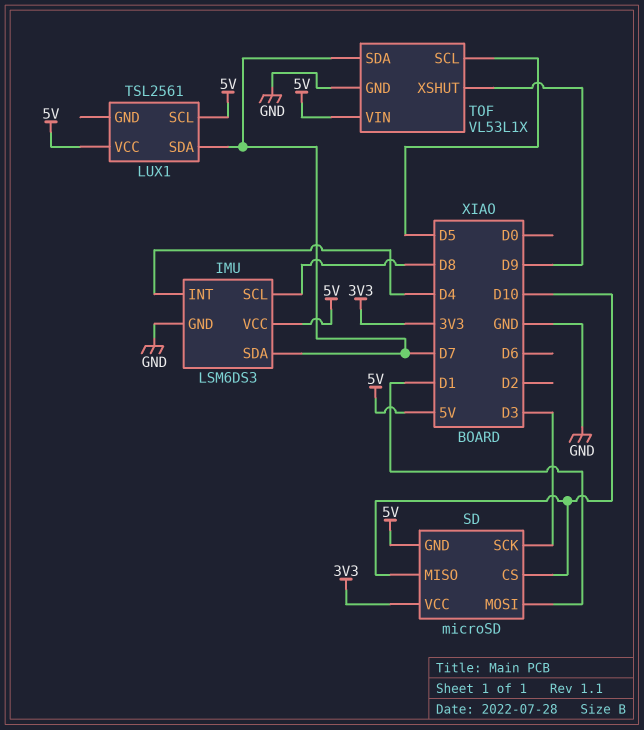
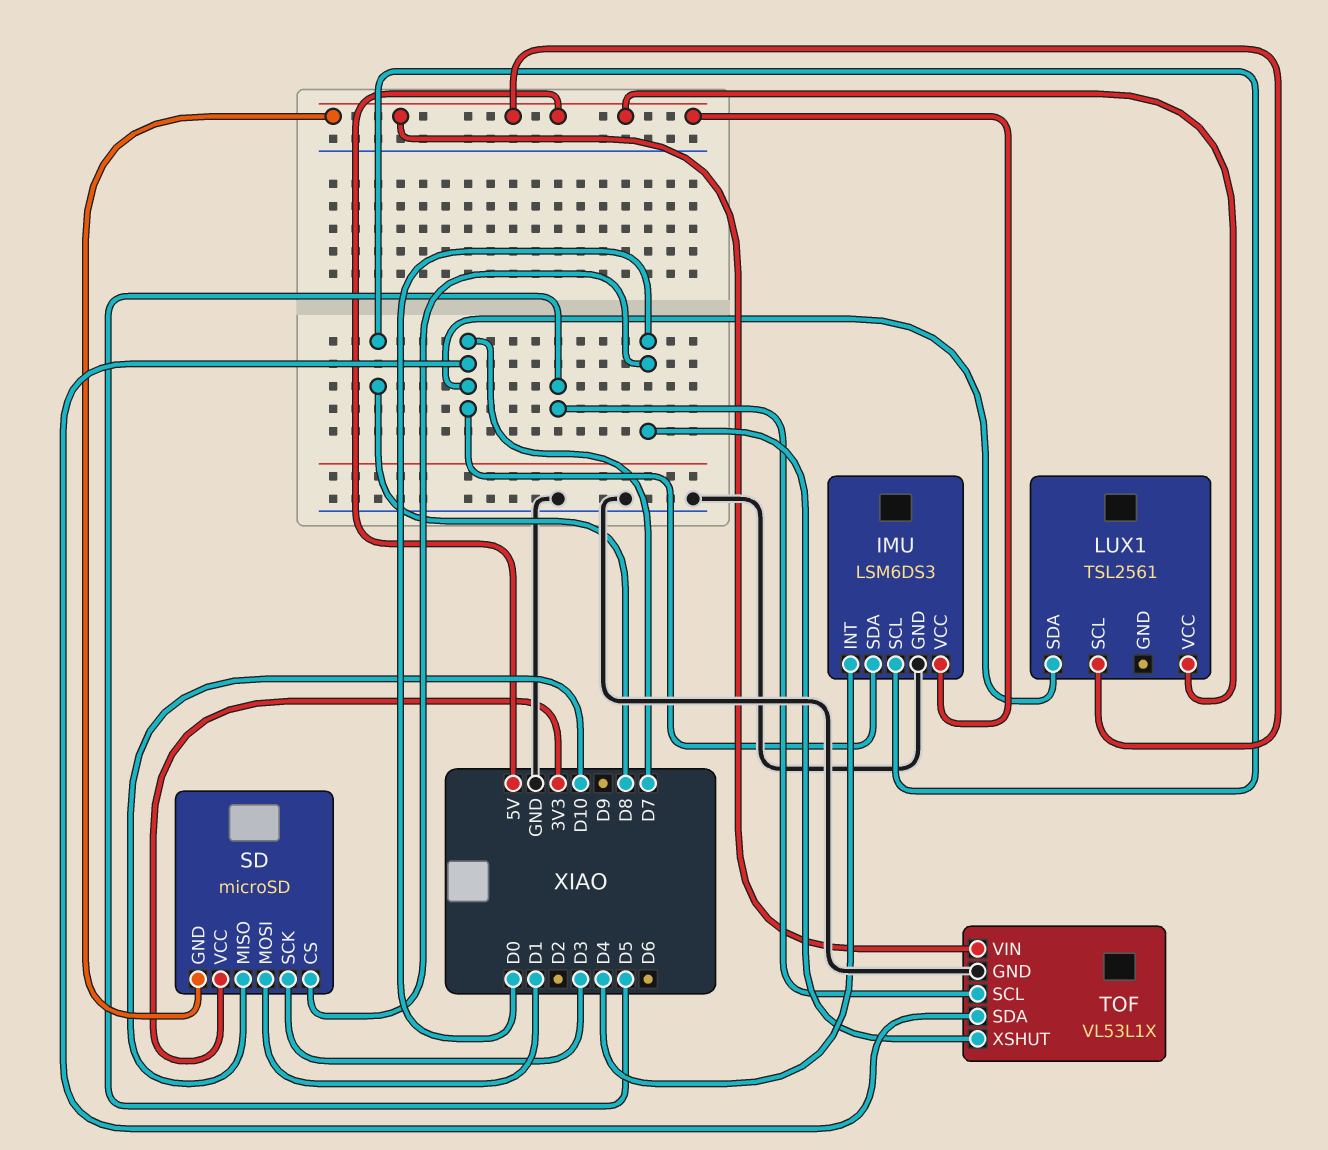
SD pin CS: D10 -> D0
TOF pin XSHUT: D9 -> D0

